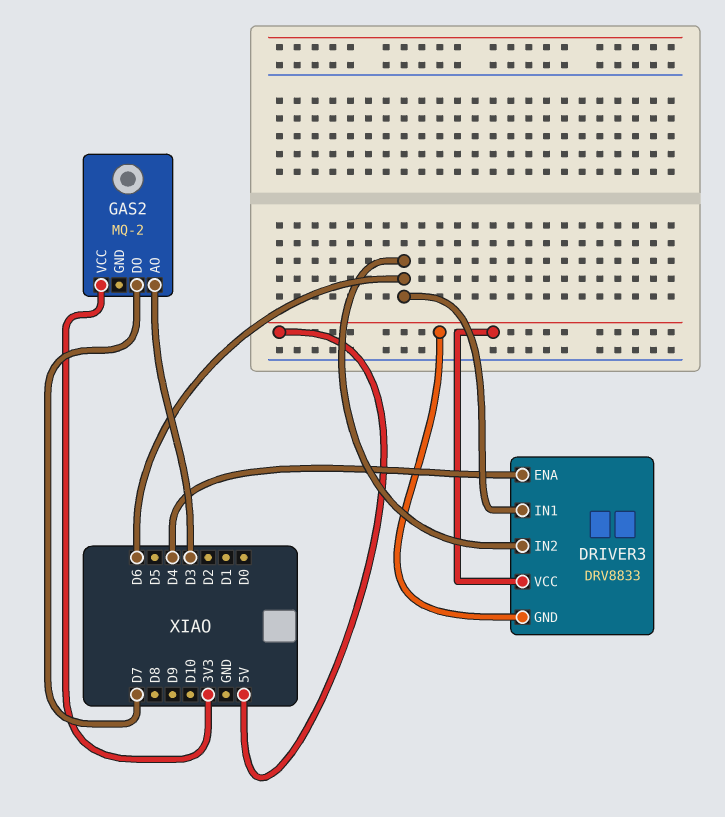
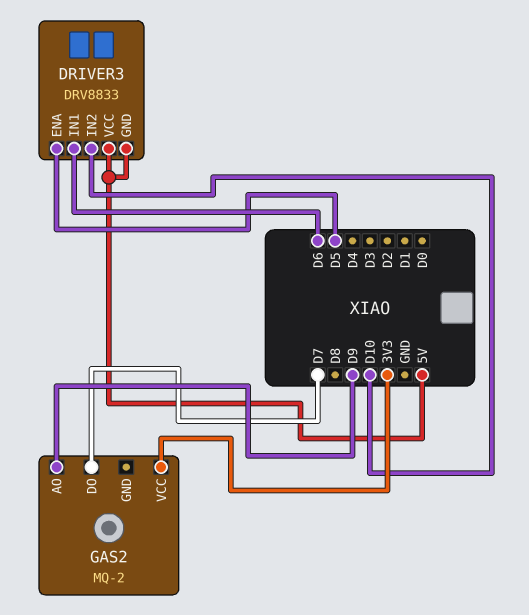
DRIVER3 pin ENA: D4 -> D5
DRIVER3 pin IN2: D6 -> D10
GAS2 pin AO: D3 -> D9

